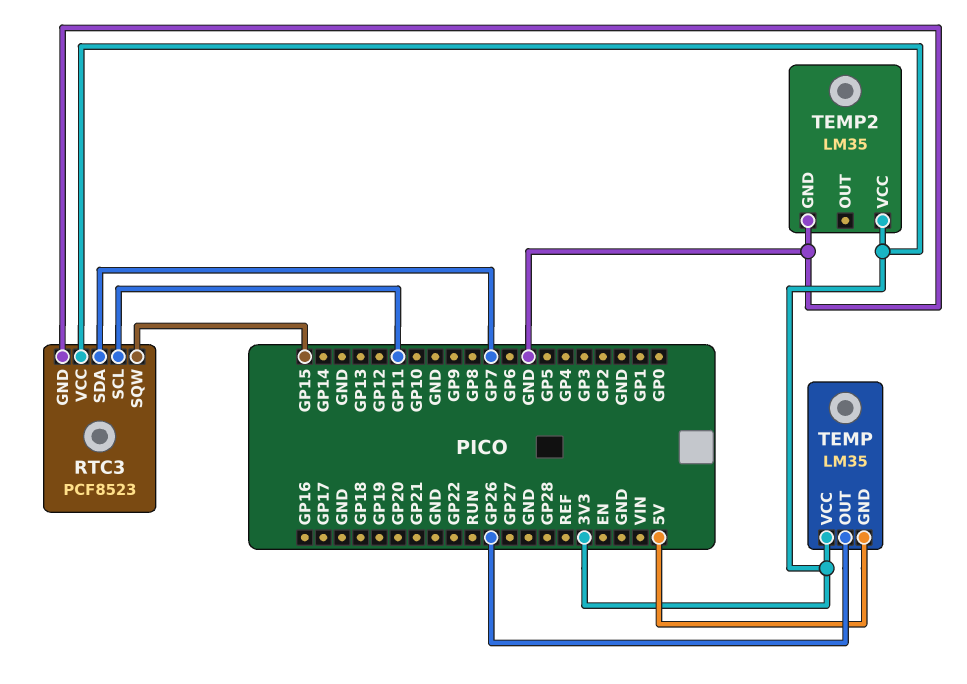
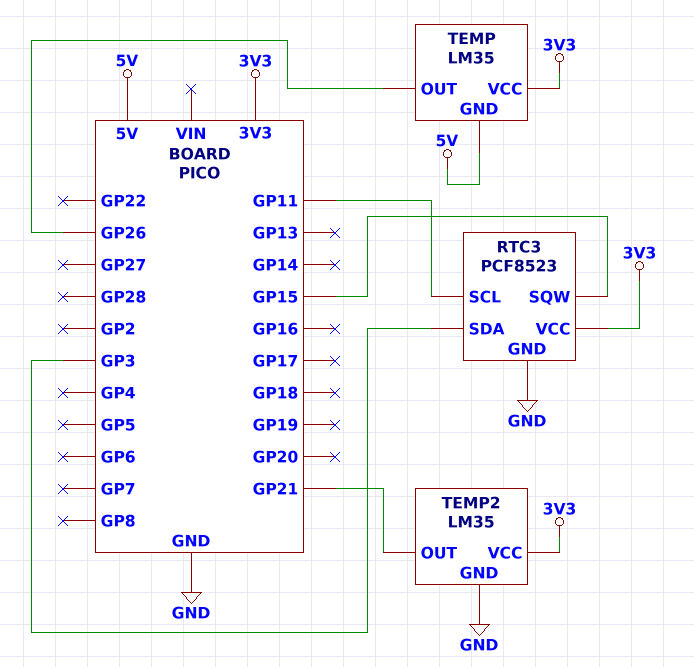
RTC3 pin SDA: GP7 -> GP3
TEMP2 pin OUT: none -> GP21

